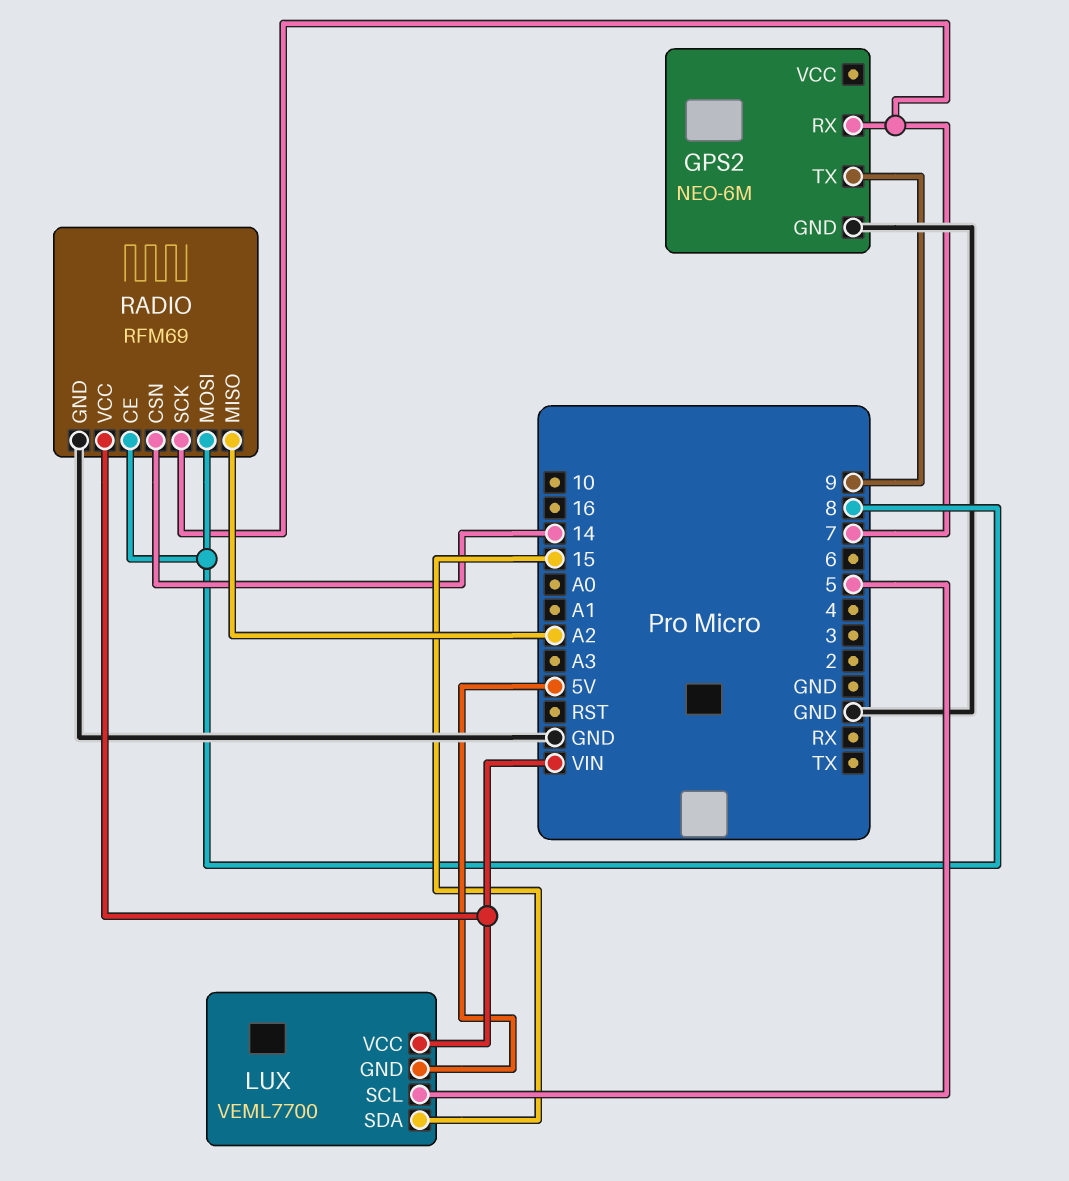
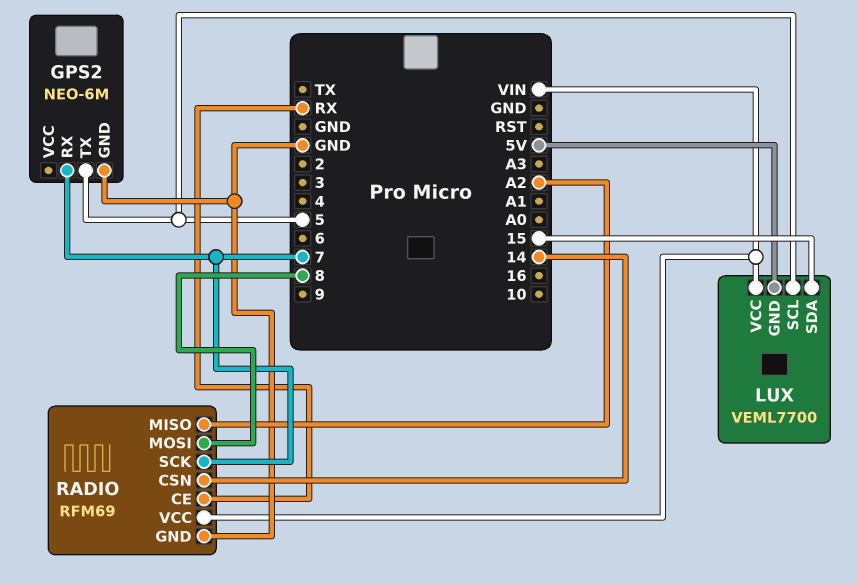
GPS2 pin TX: 9 -> 5
RADIO pin CE: 8 -> RX

